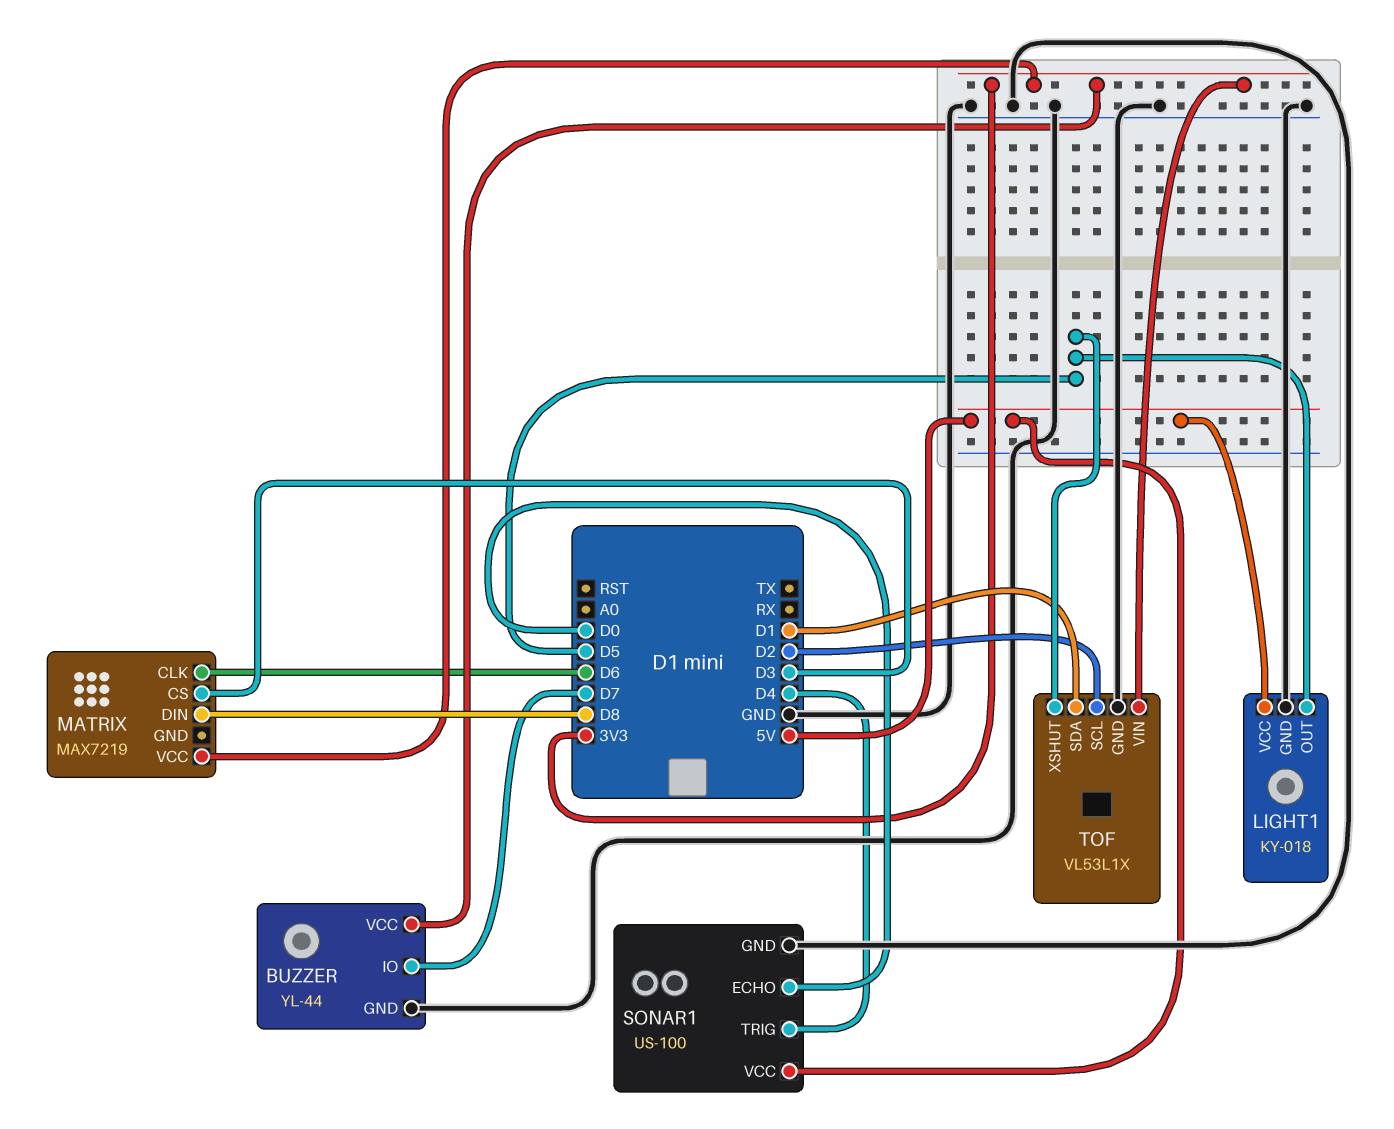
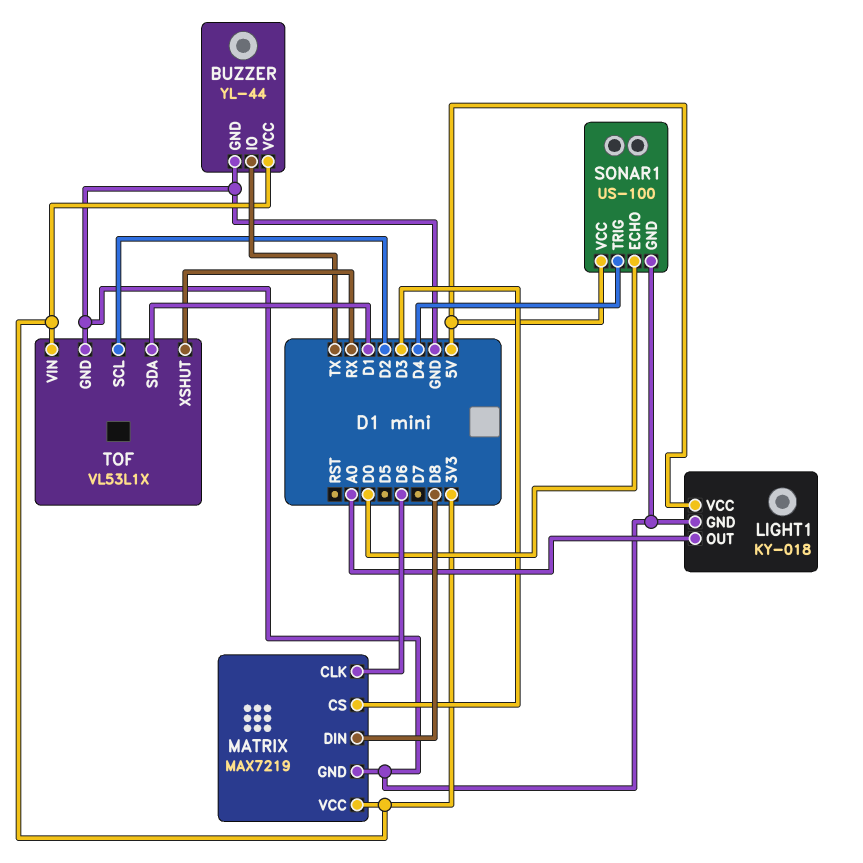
BUZZER pin IO: D7 -> TX
LIGHT1 pin OUT: D5 -> A0
MATRIX pin GND: none -> GND
TOF pin XSHUT: D5 -> RX

